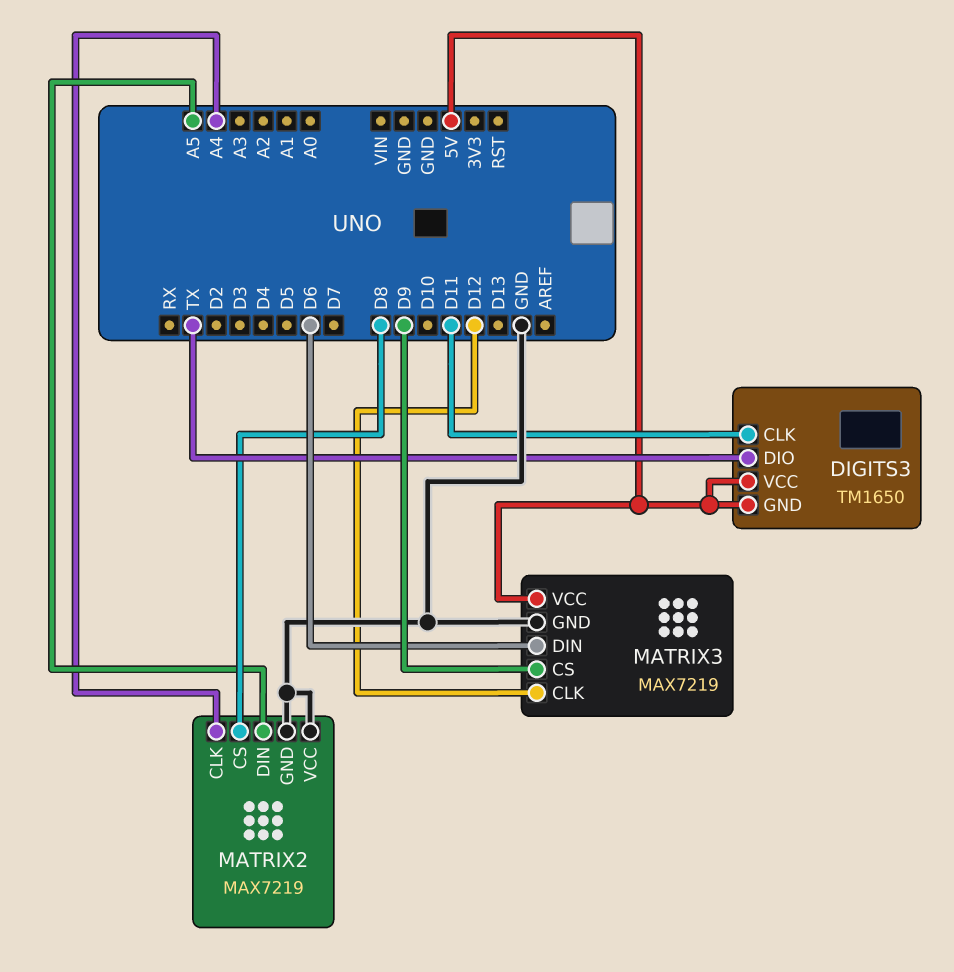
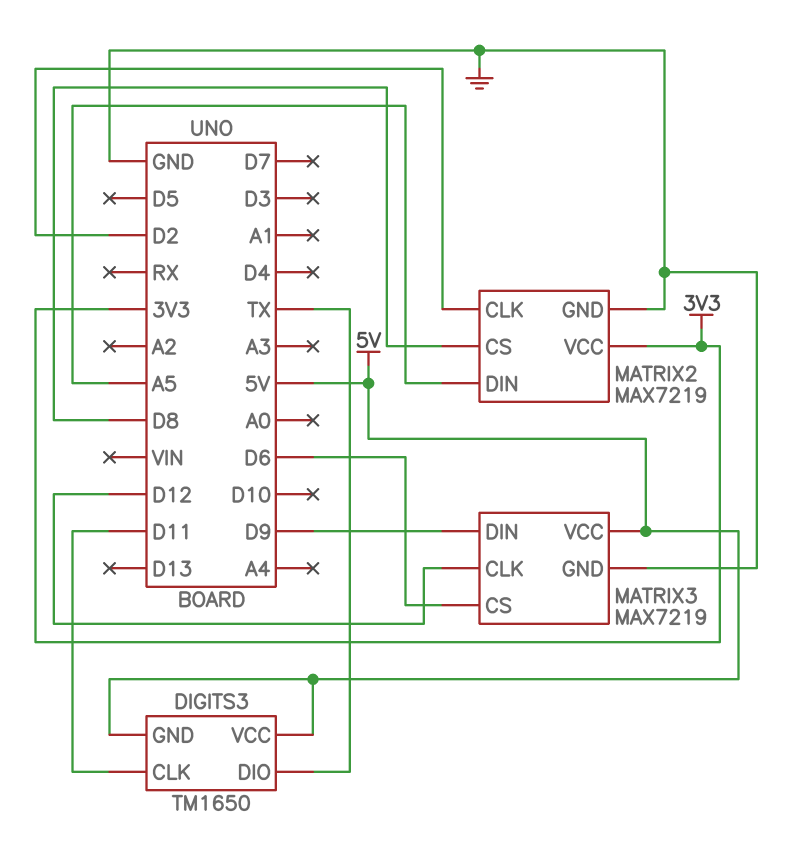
MATRIX2 pin CLK: A4 -> D2
MATRIX2 pin VCC: GND -> 3V3
MATRIX3 pin CS: D9 -> D6
MATRIX3 pin DIN: D6 -> D9

